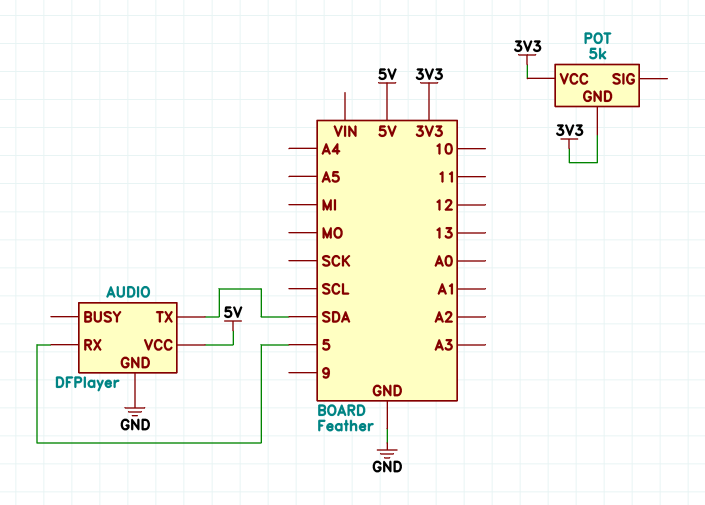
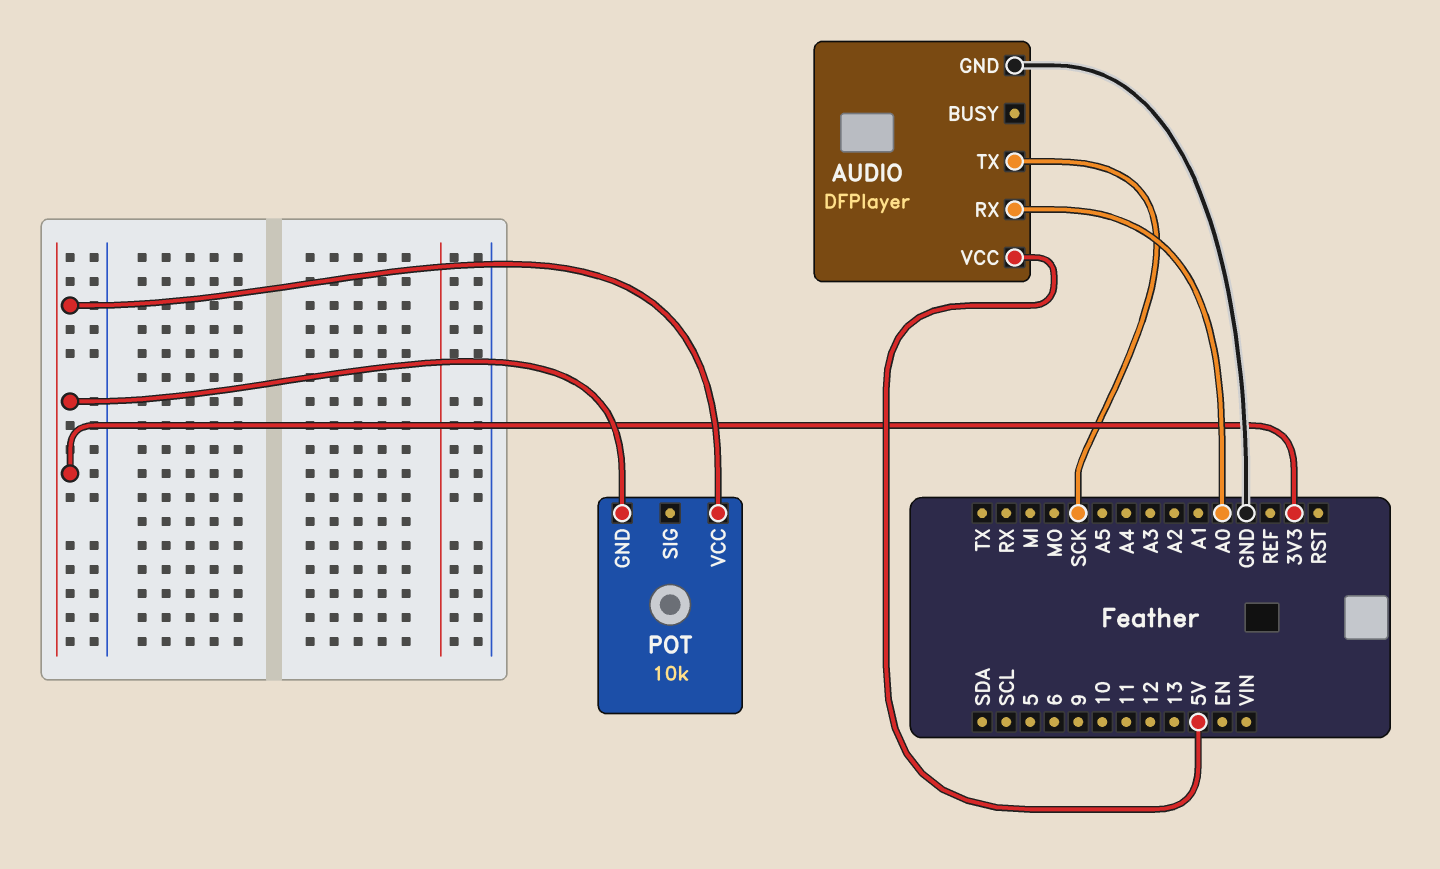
AUDIO pin RX: 5 -> A0
AUDIO pin TX: SDA -> SCK
POT: 5k -> 10k

